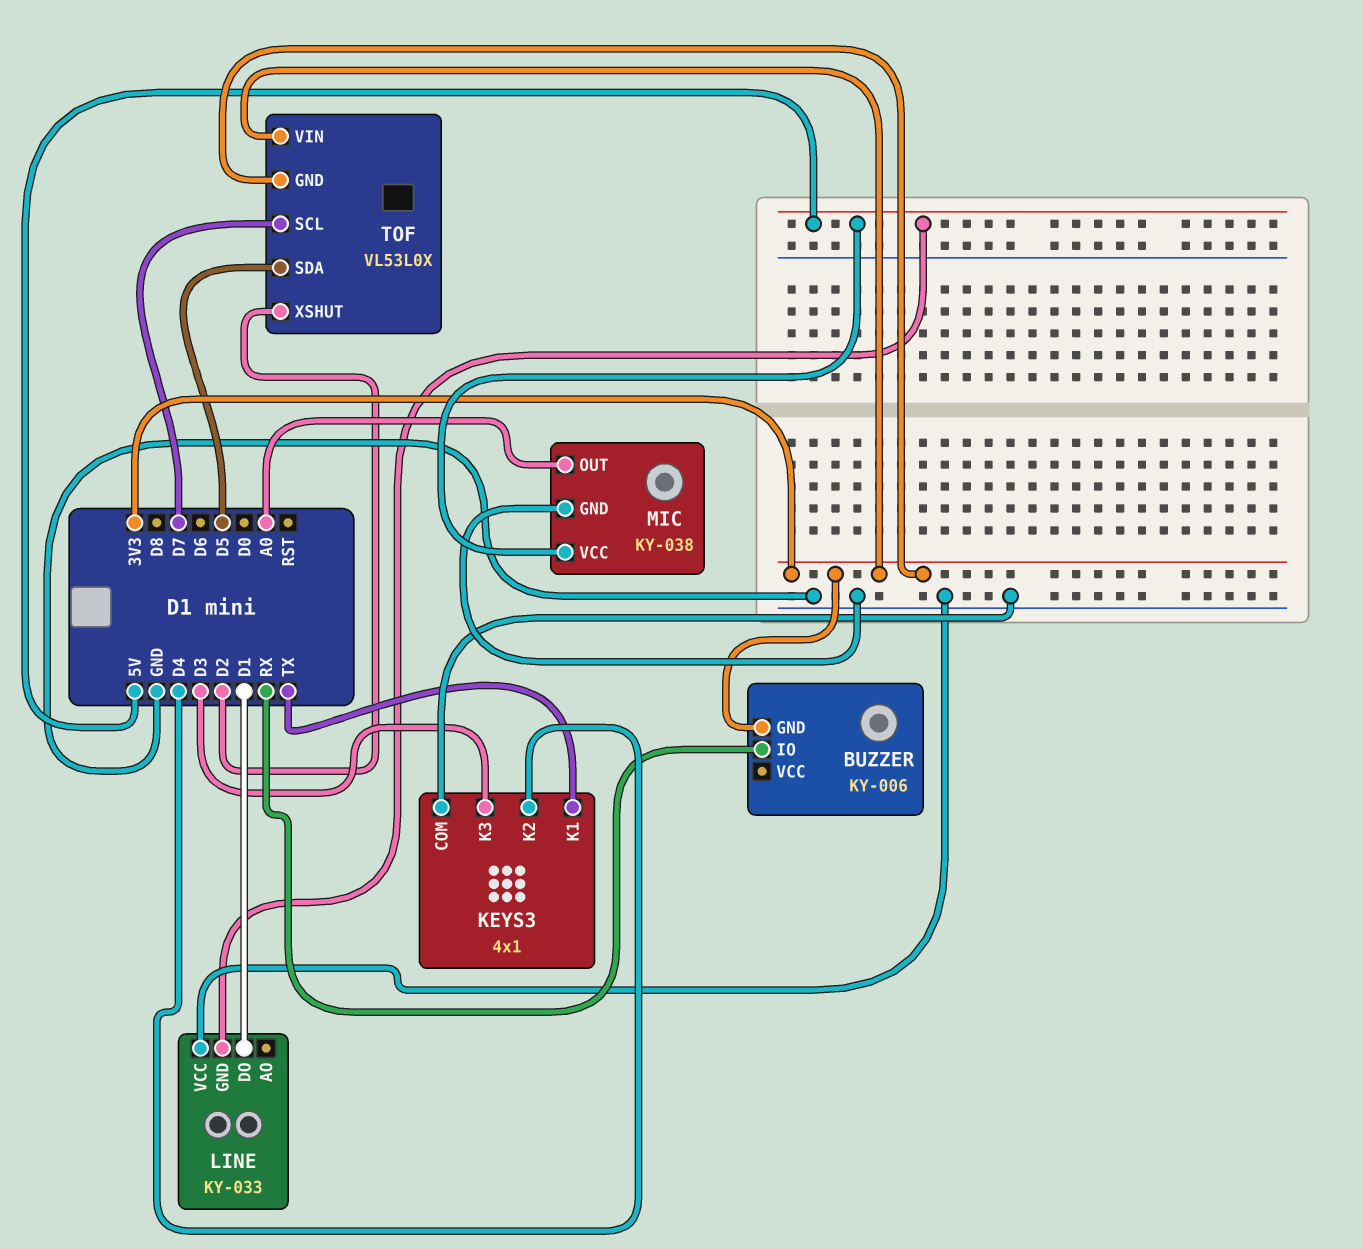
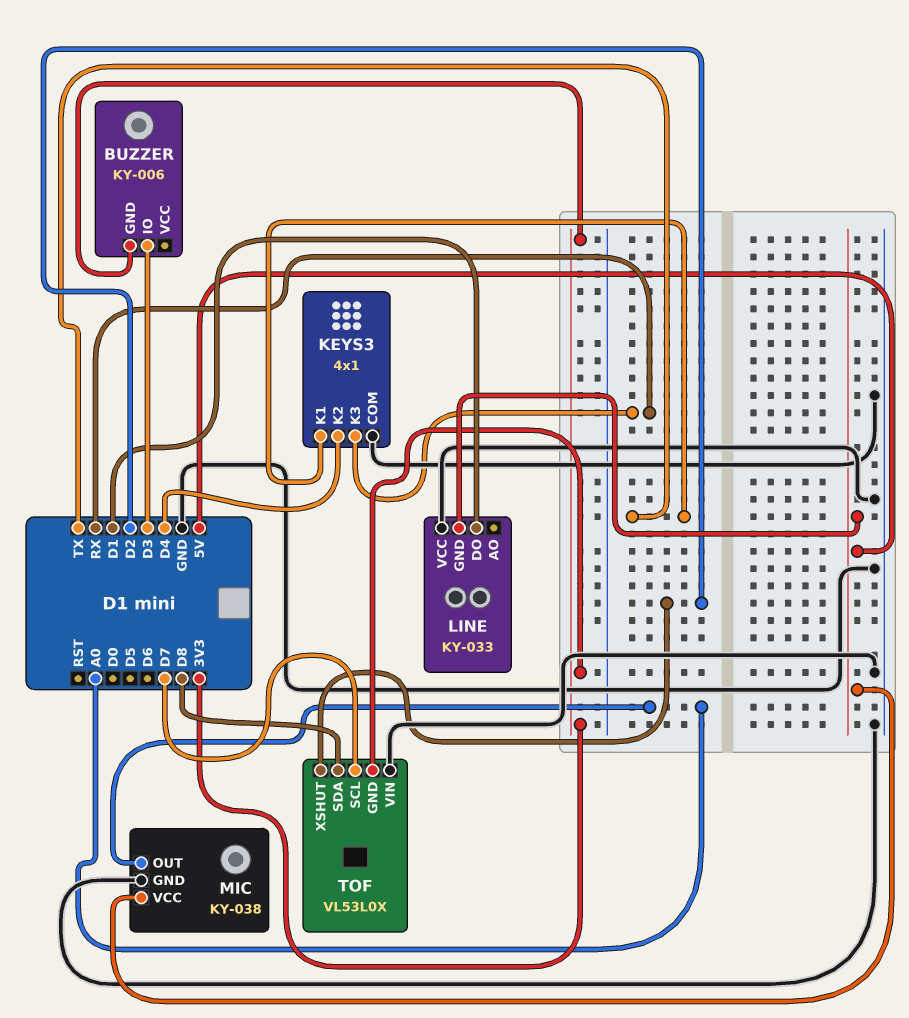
BUZZER pin IO: RX -> D3
KEYS3 pin K3: D3 -> RX
TOF pin SDA: D5 -> D8
TOF pin VIN: 3V3 -> GND

